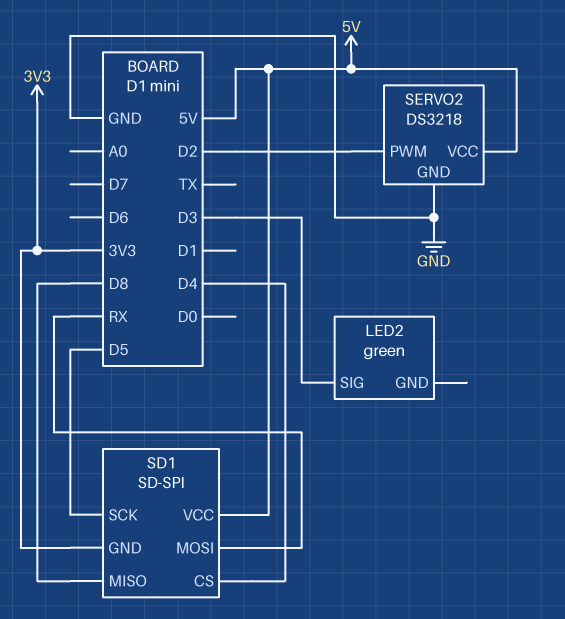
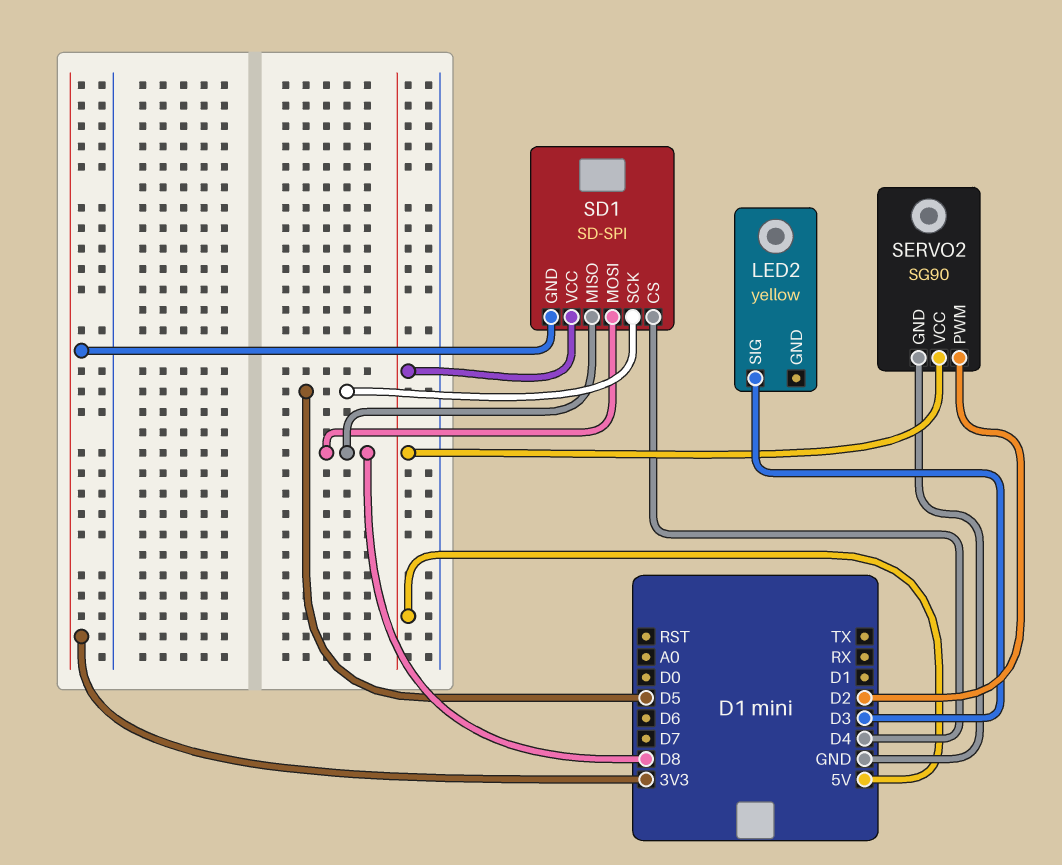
LED2: green -> yellow
SD1 pin MOSI: RX -> D8
SERVO2: DS3218 -> SG90

